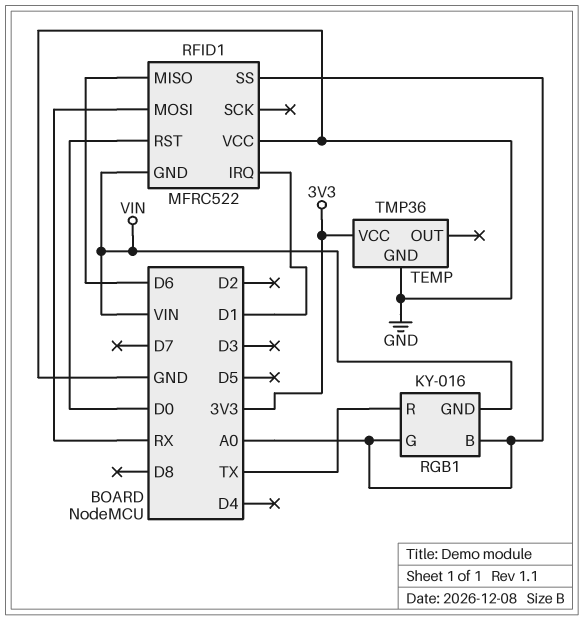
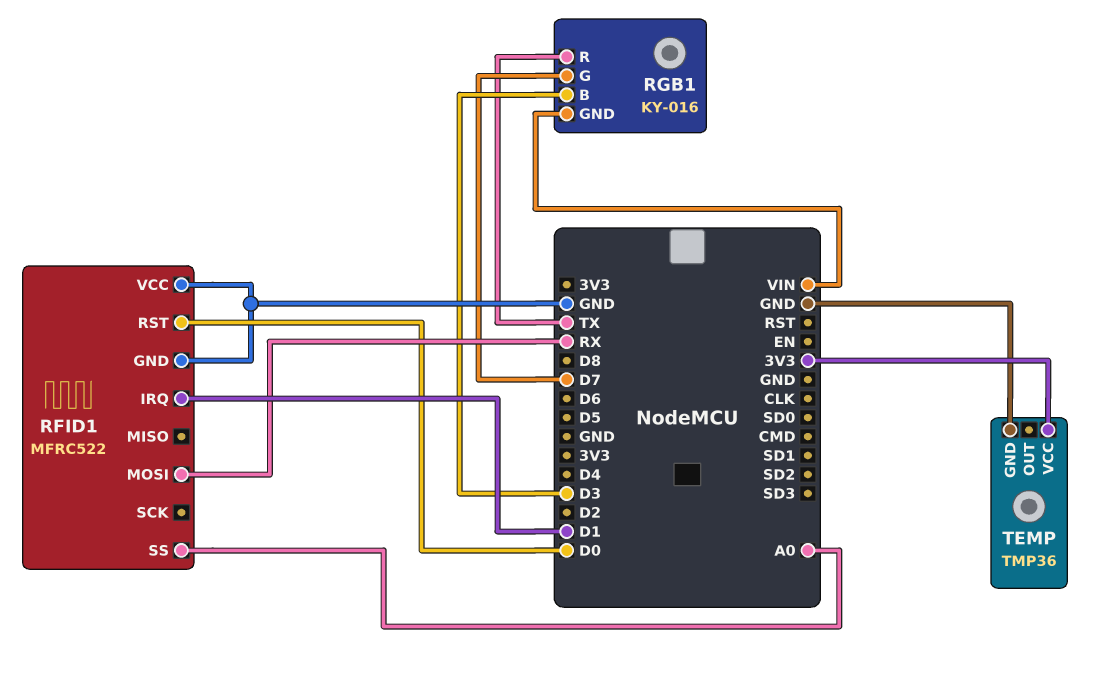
RFID1 pin GND: VIN -> GND
RFID1 pin MISO: D6 -> none
RGB1 pin B: A0 -> D3
RGB1 pin G: A0 -> D7

